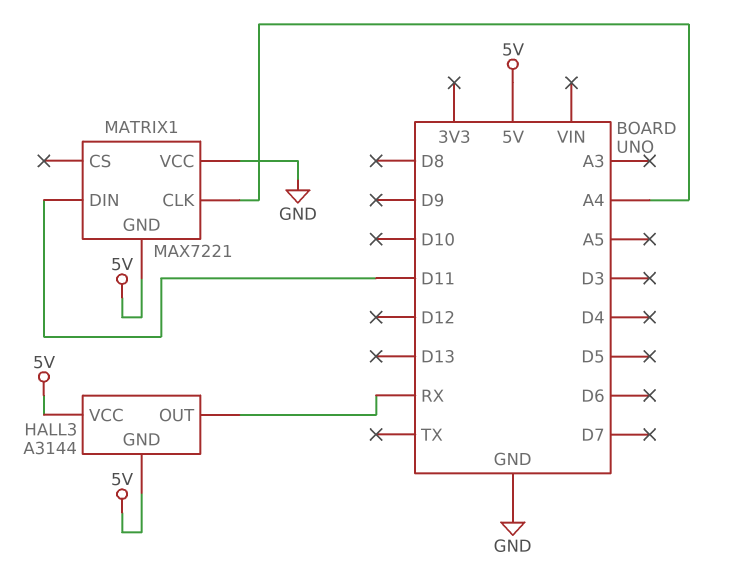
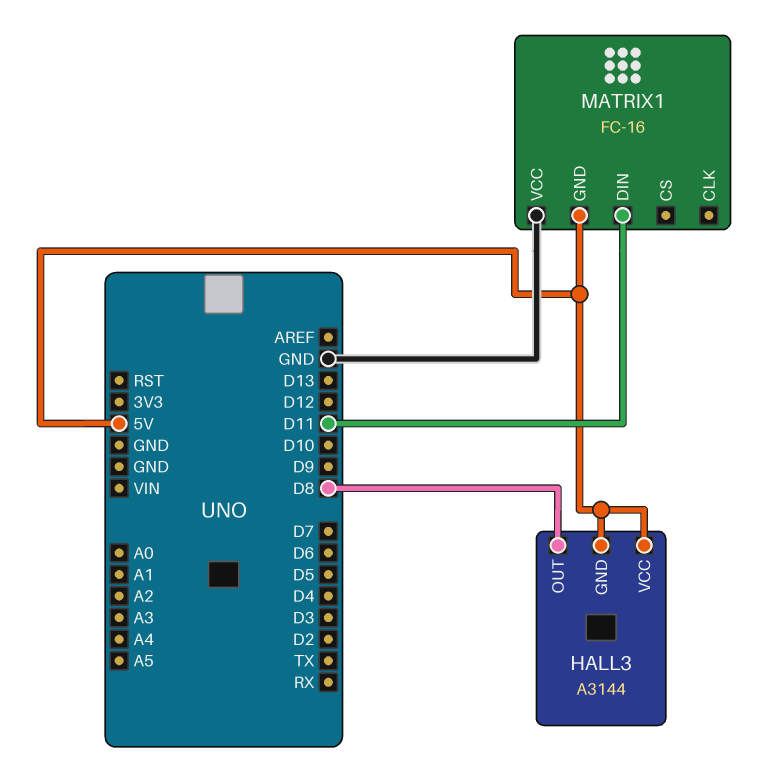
HALL3 pin OUT: RX -> D8
MATRIX1: MAX7221 -> FC-16
MATRIX1 pin CLK: A4 -> none

